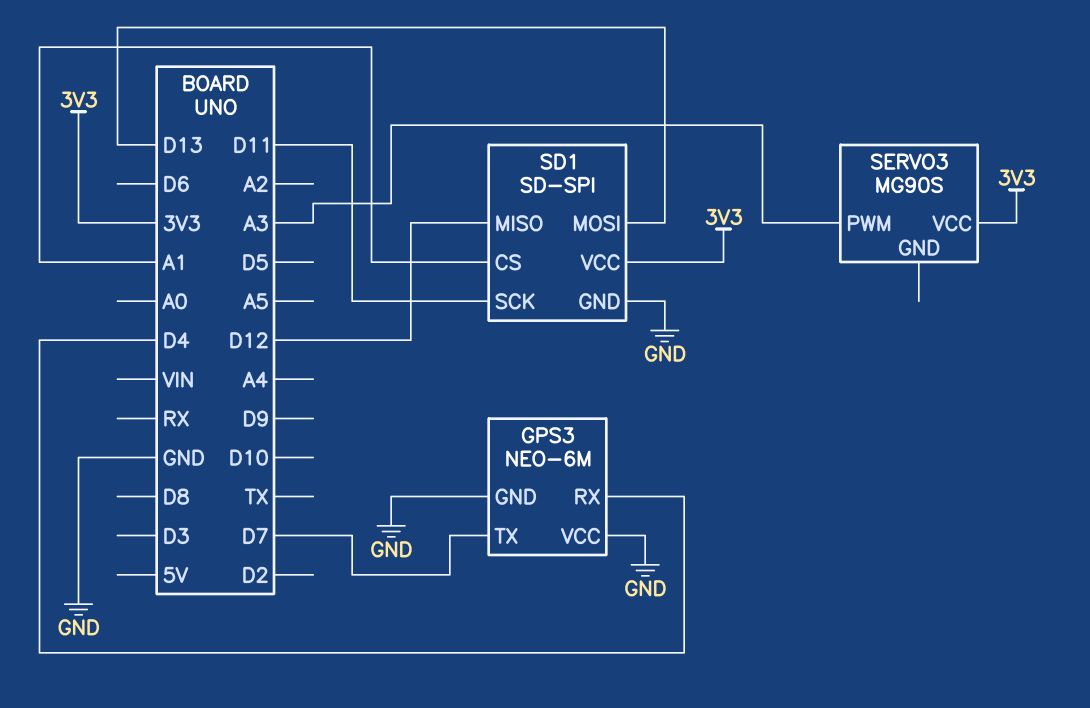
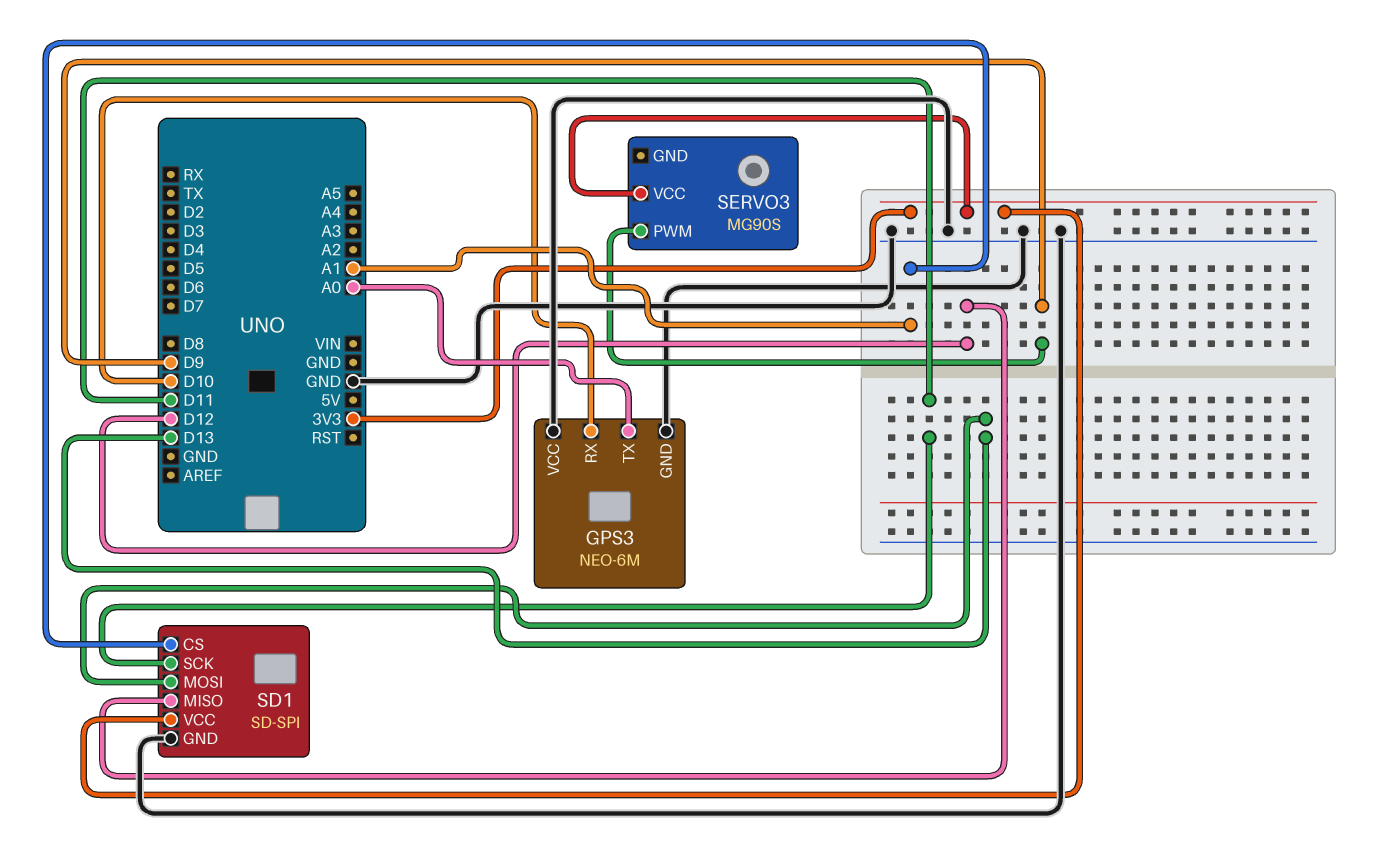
GPS3 pin RX: D4 -> D10
GPS3 pin TX: D7 -> A0
SERVO3 pin PWM: A3 -> D9

